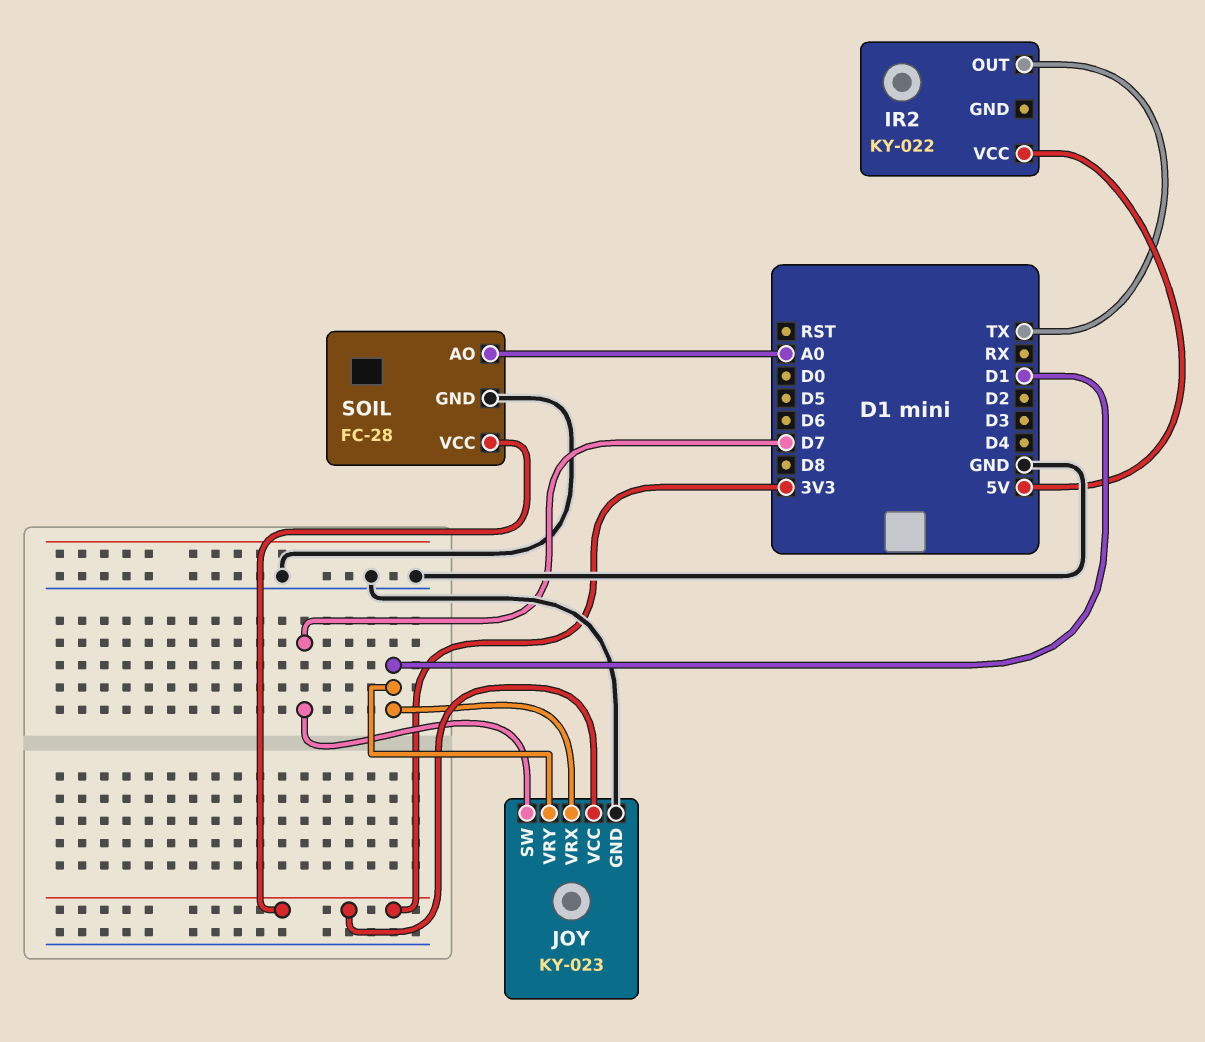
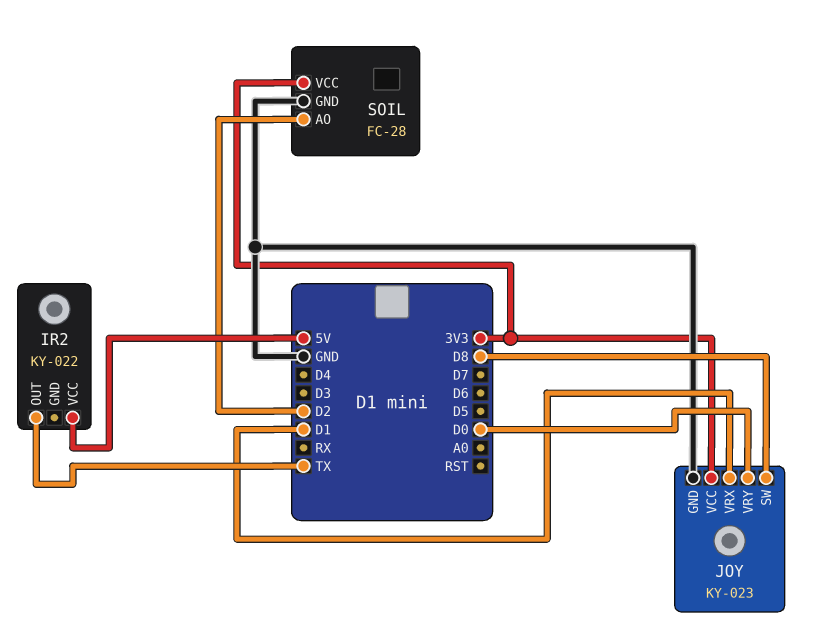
JOY pin SW: D7 -> D8
JOY pin VRY: D1 -> D0
SOIL pin AO: A0 -> D2

